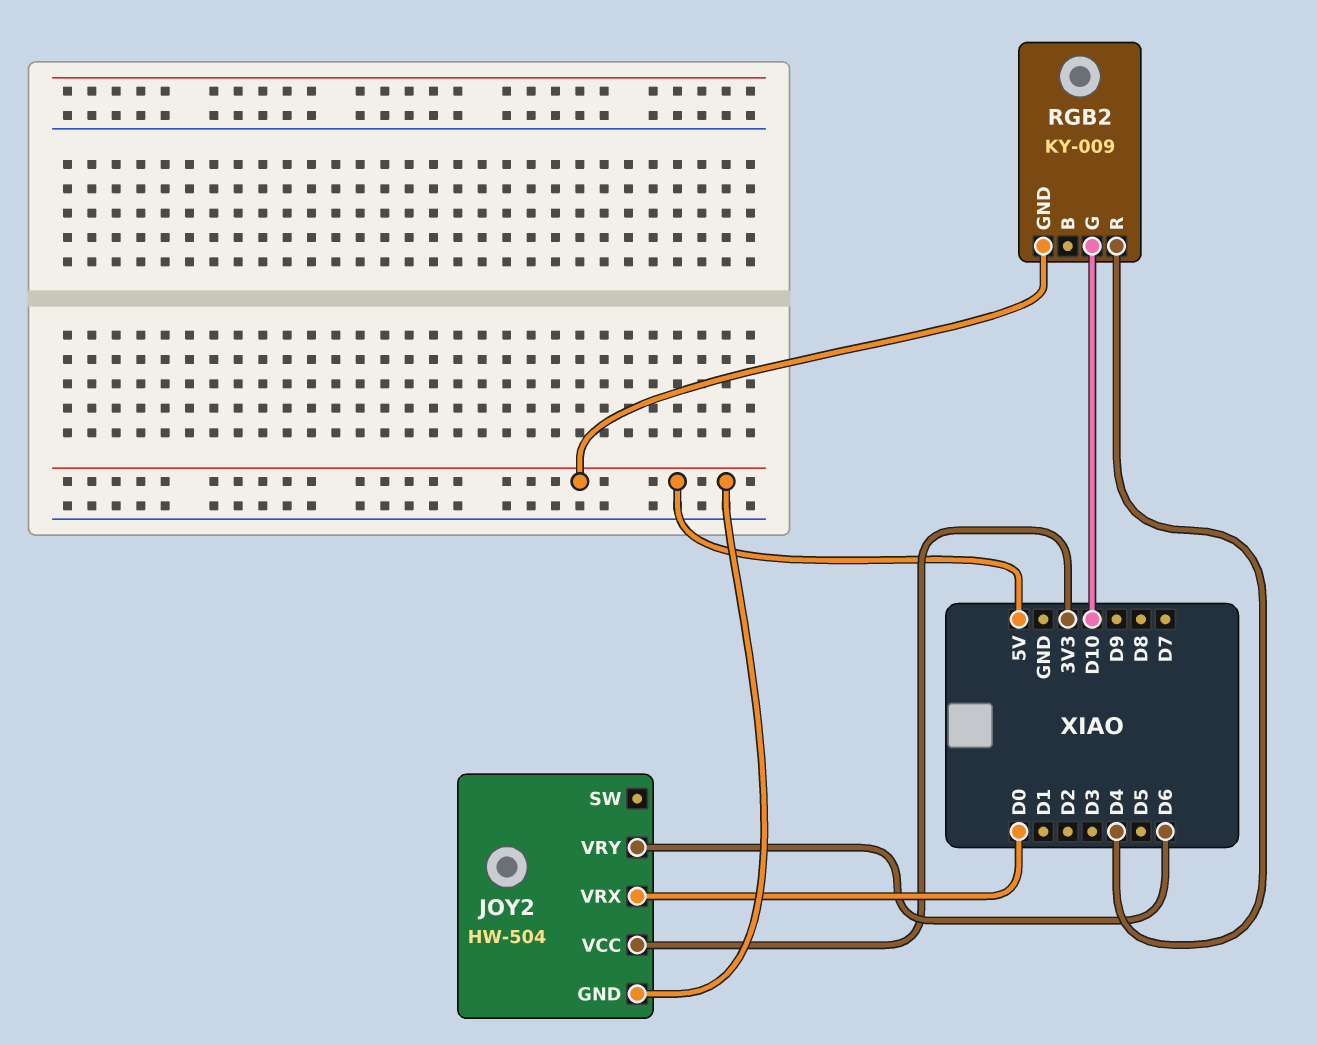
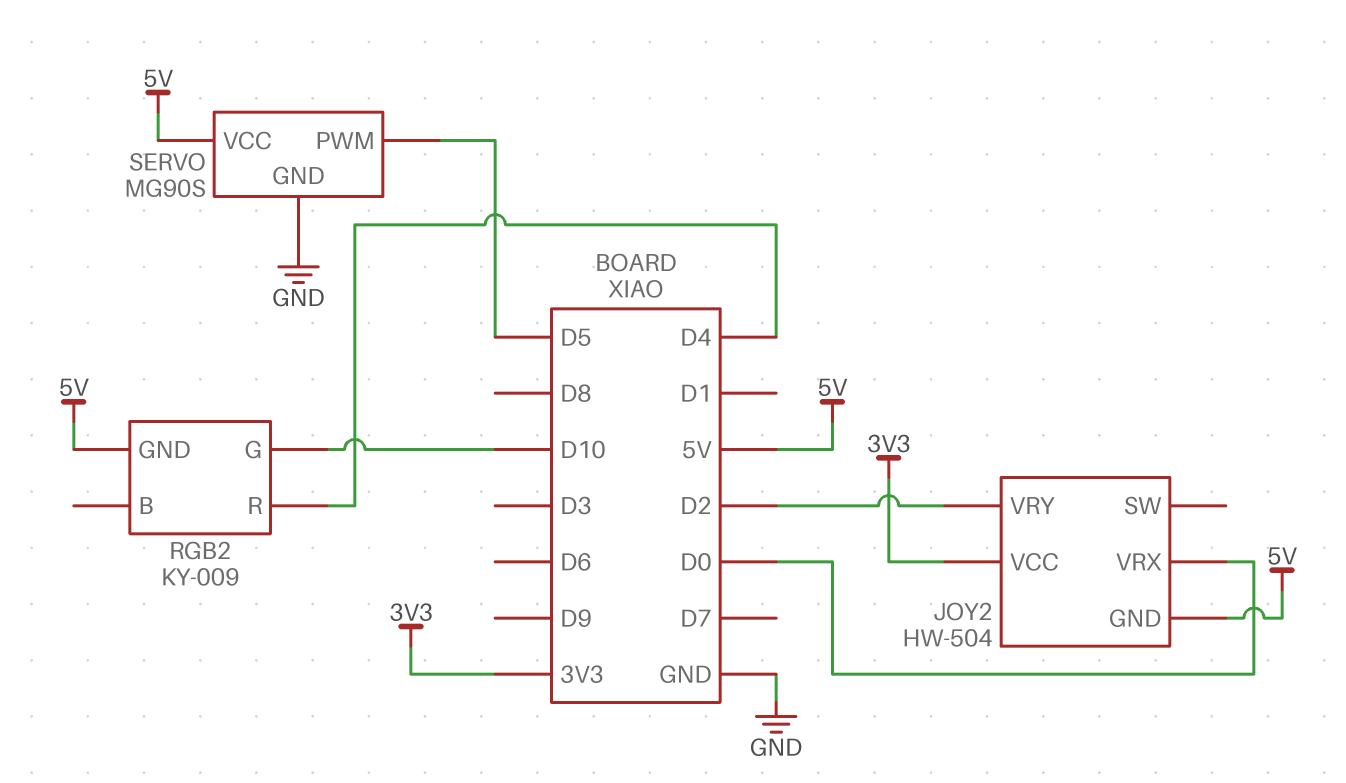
JOY2 pin VRY: D6 -> D2
SERVO: none -> MG90S
SERVO pin GND: none -> GND
SERVO pin PWM: none -> D5
SERVO pin VCC: none -> 5V

